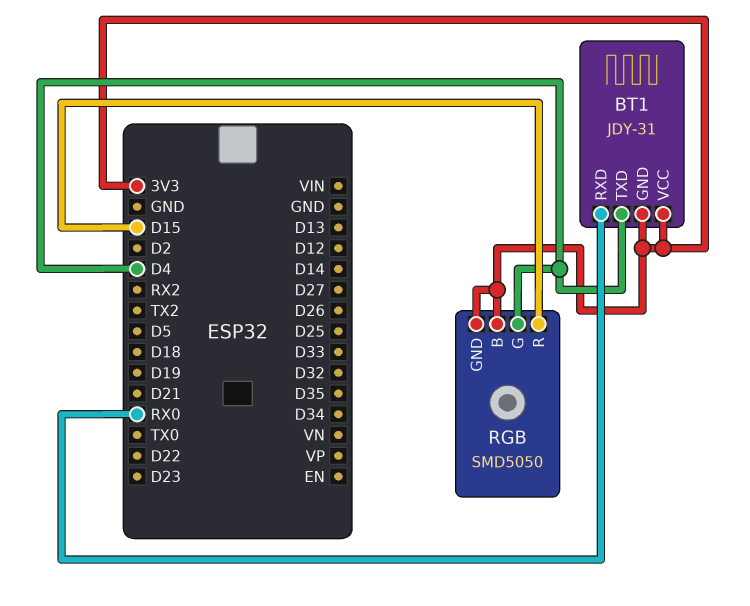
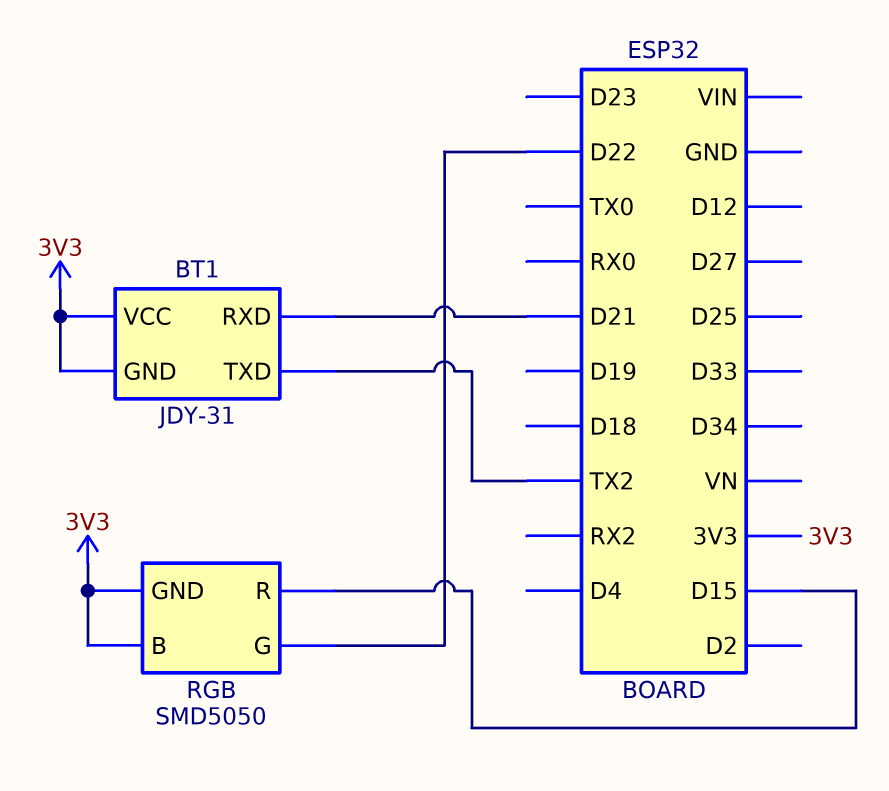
BT1 pin RXD: RX0 -> D21
BT1 pin TXD: D4 -> TX2
RGB pin G: D4 -> D22

